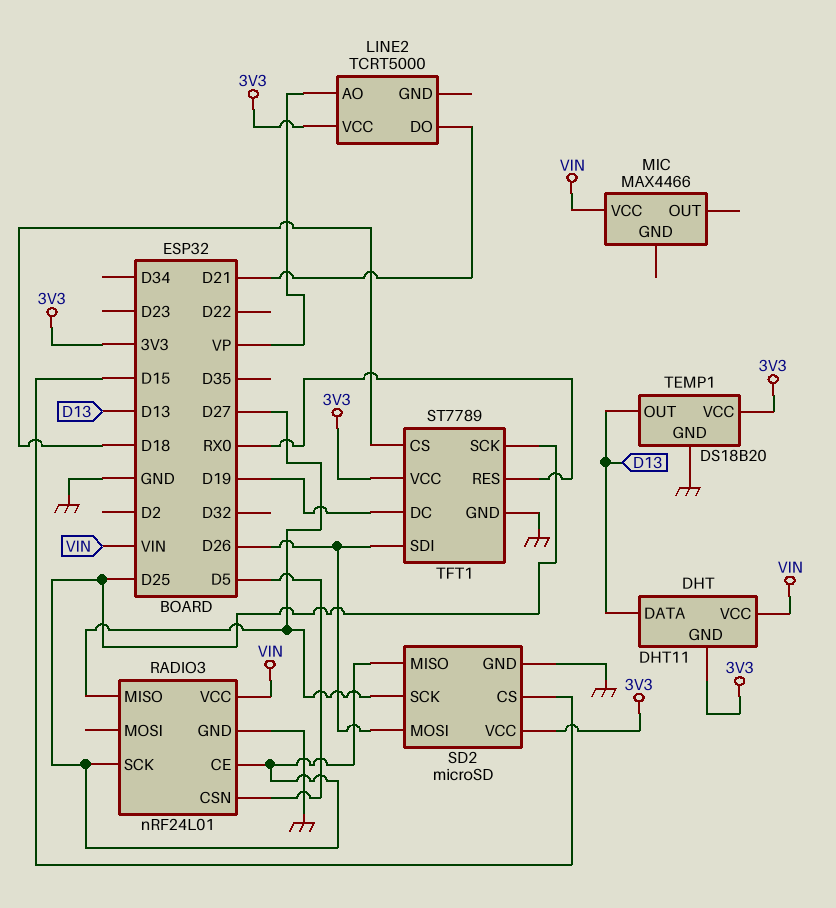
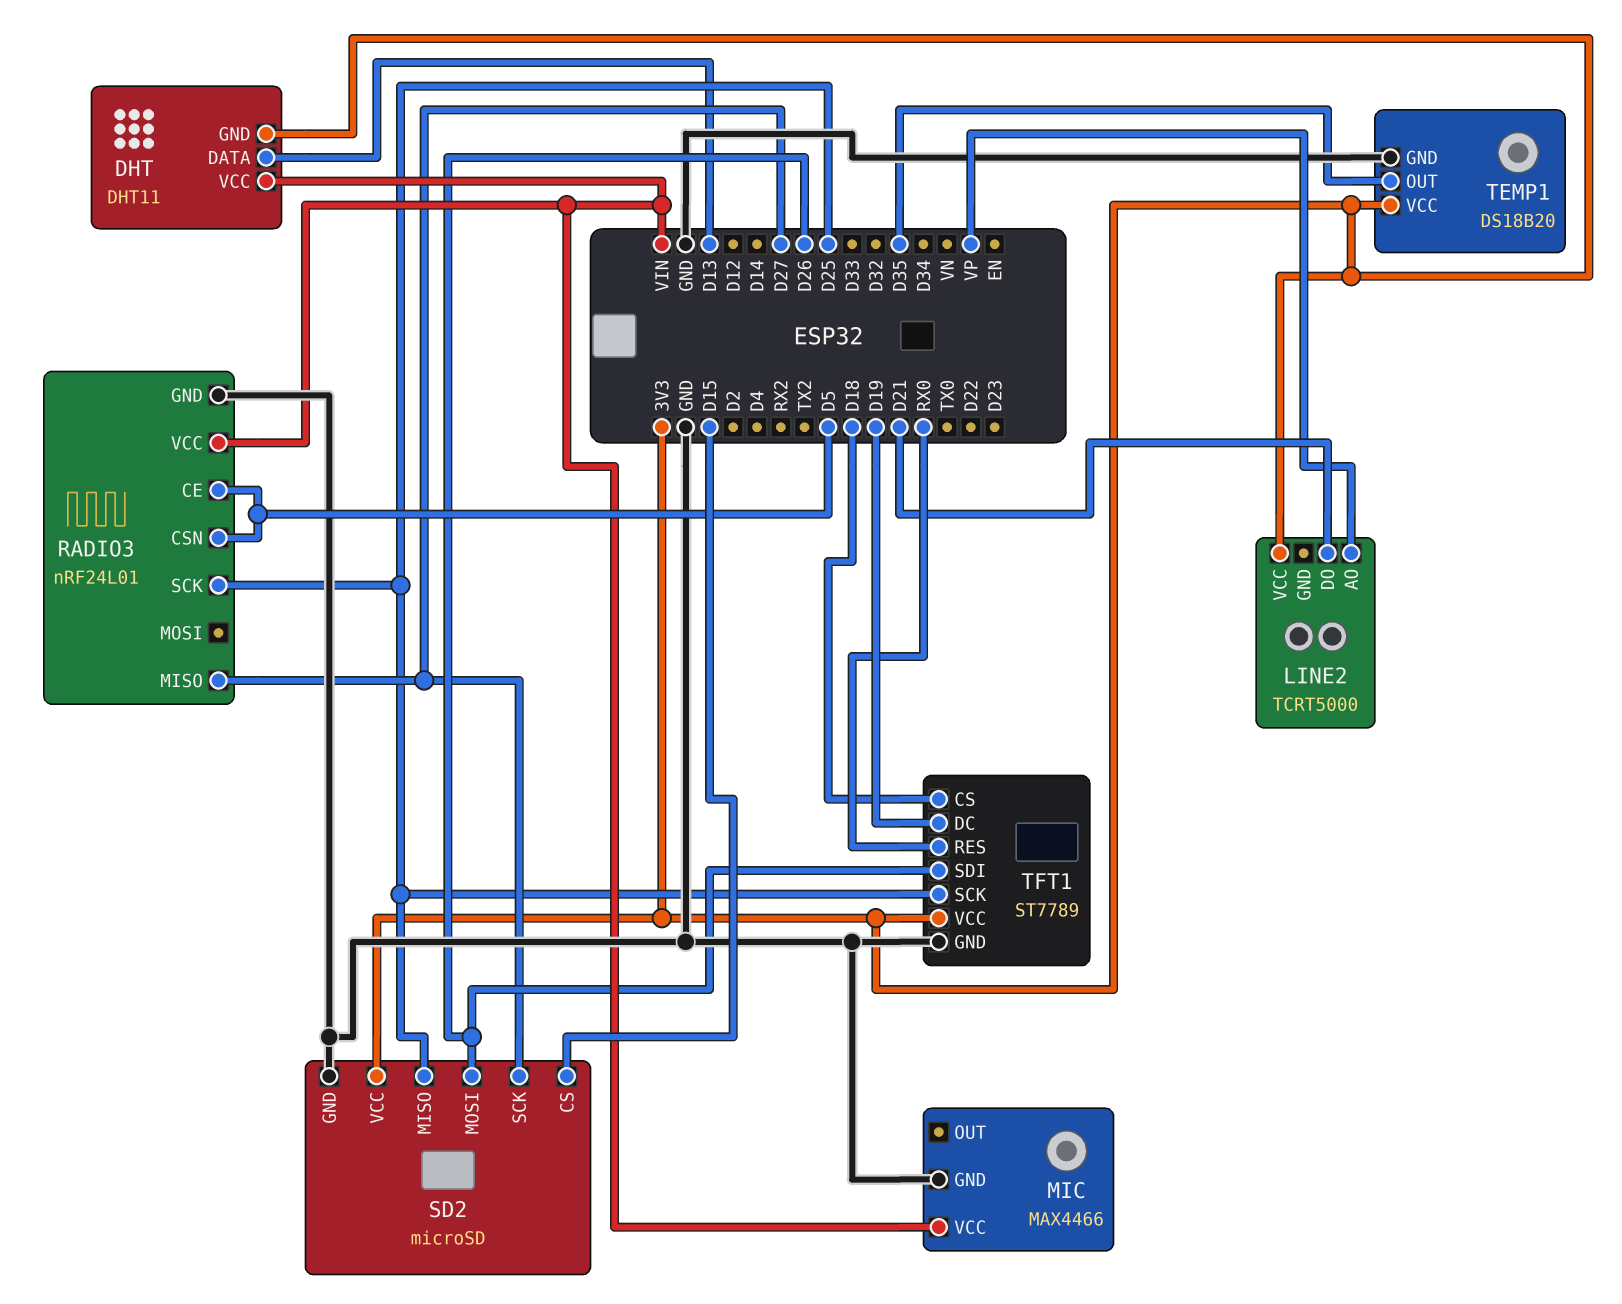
MIC pin GND: none -> GND
RADIO3 pin CE: D25 -> D5
TEMP1 pin OUT: D13 -> D35

